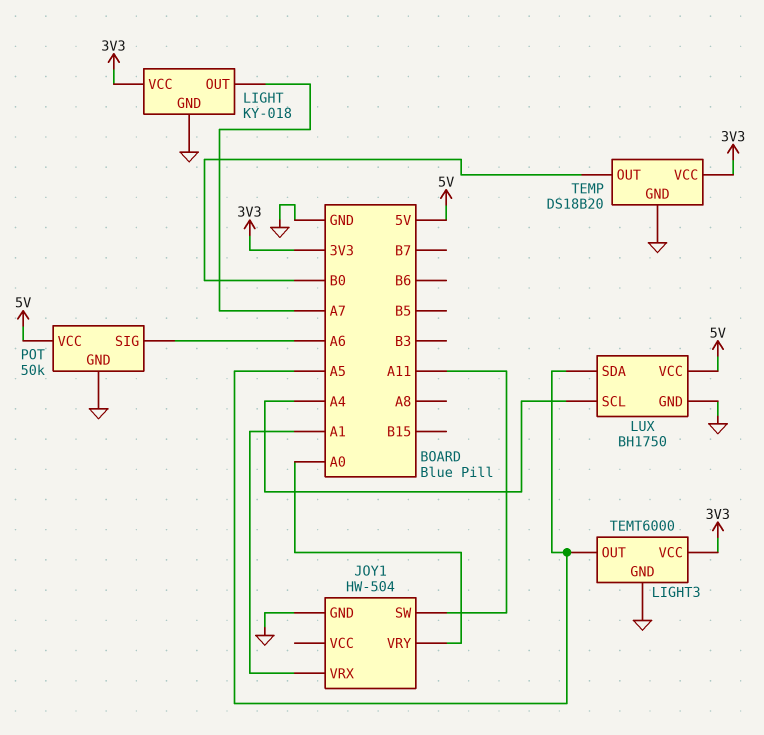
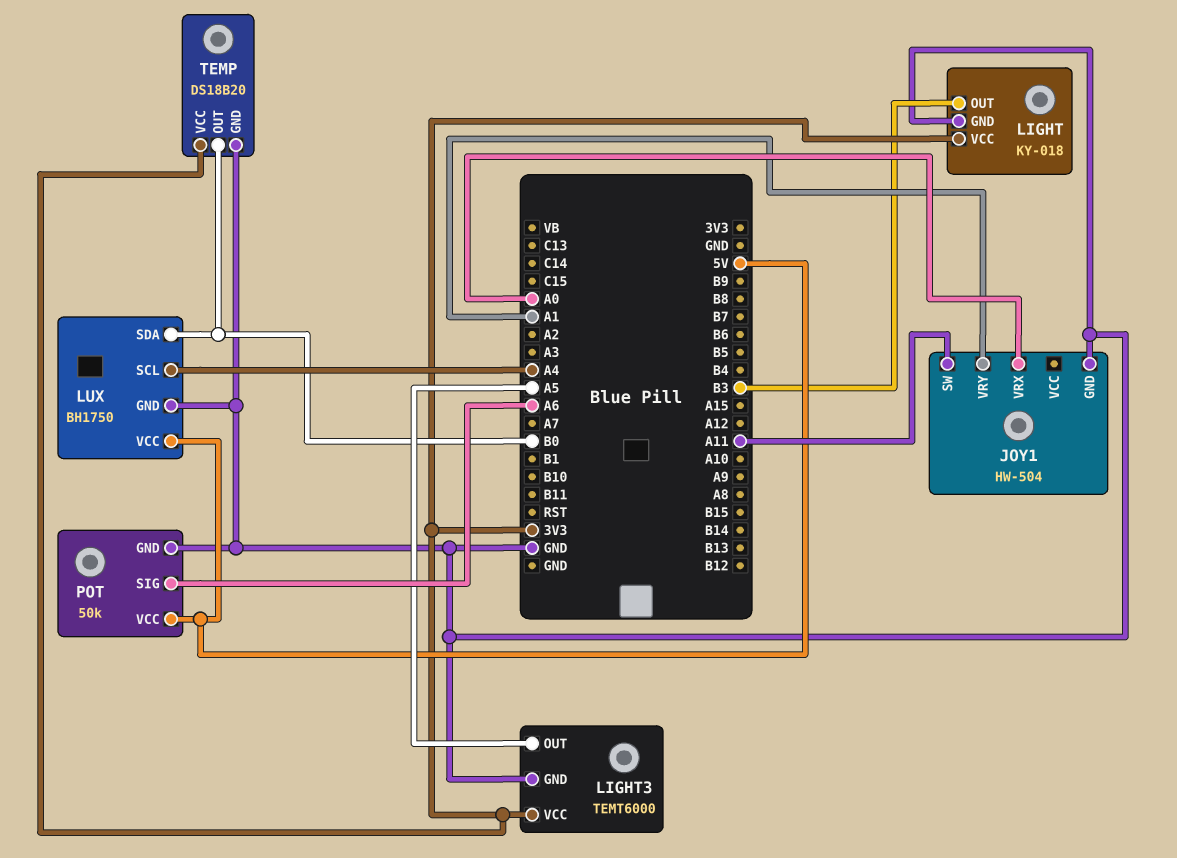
JOY1 pin VRX: A1 -> A0
JOY1 pin VRY: A0 -> A1
LIGHT pin OUT: A7 -> B3
LUX pin SDA: A5 -> B0

